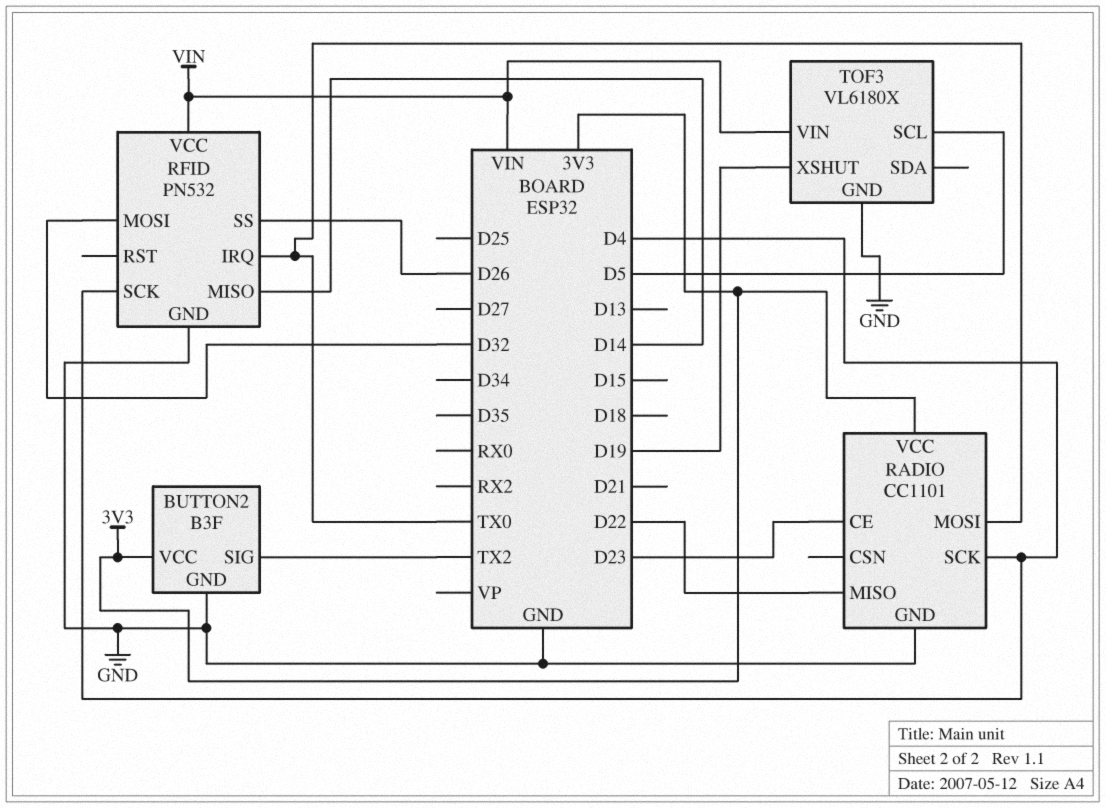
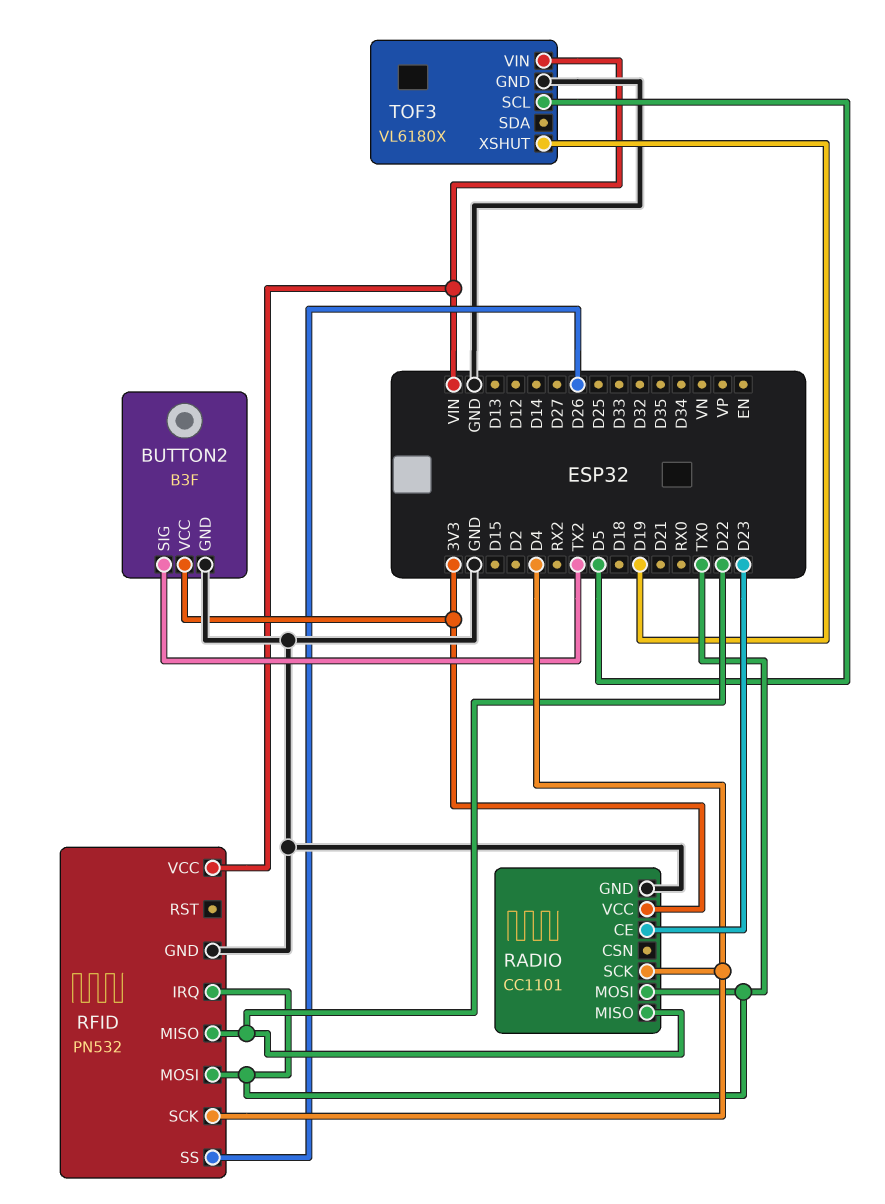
RFID pin MISO: D14 -> D22
RFID pin MOSI: D32 -> TX0

